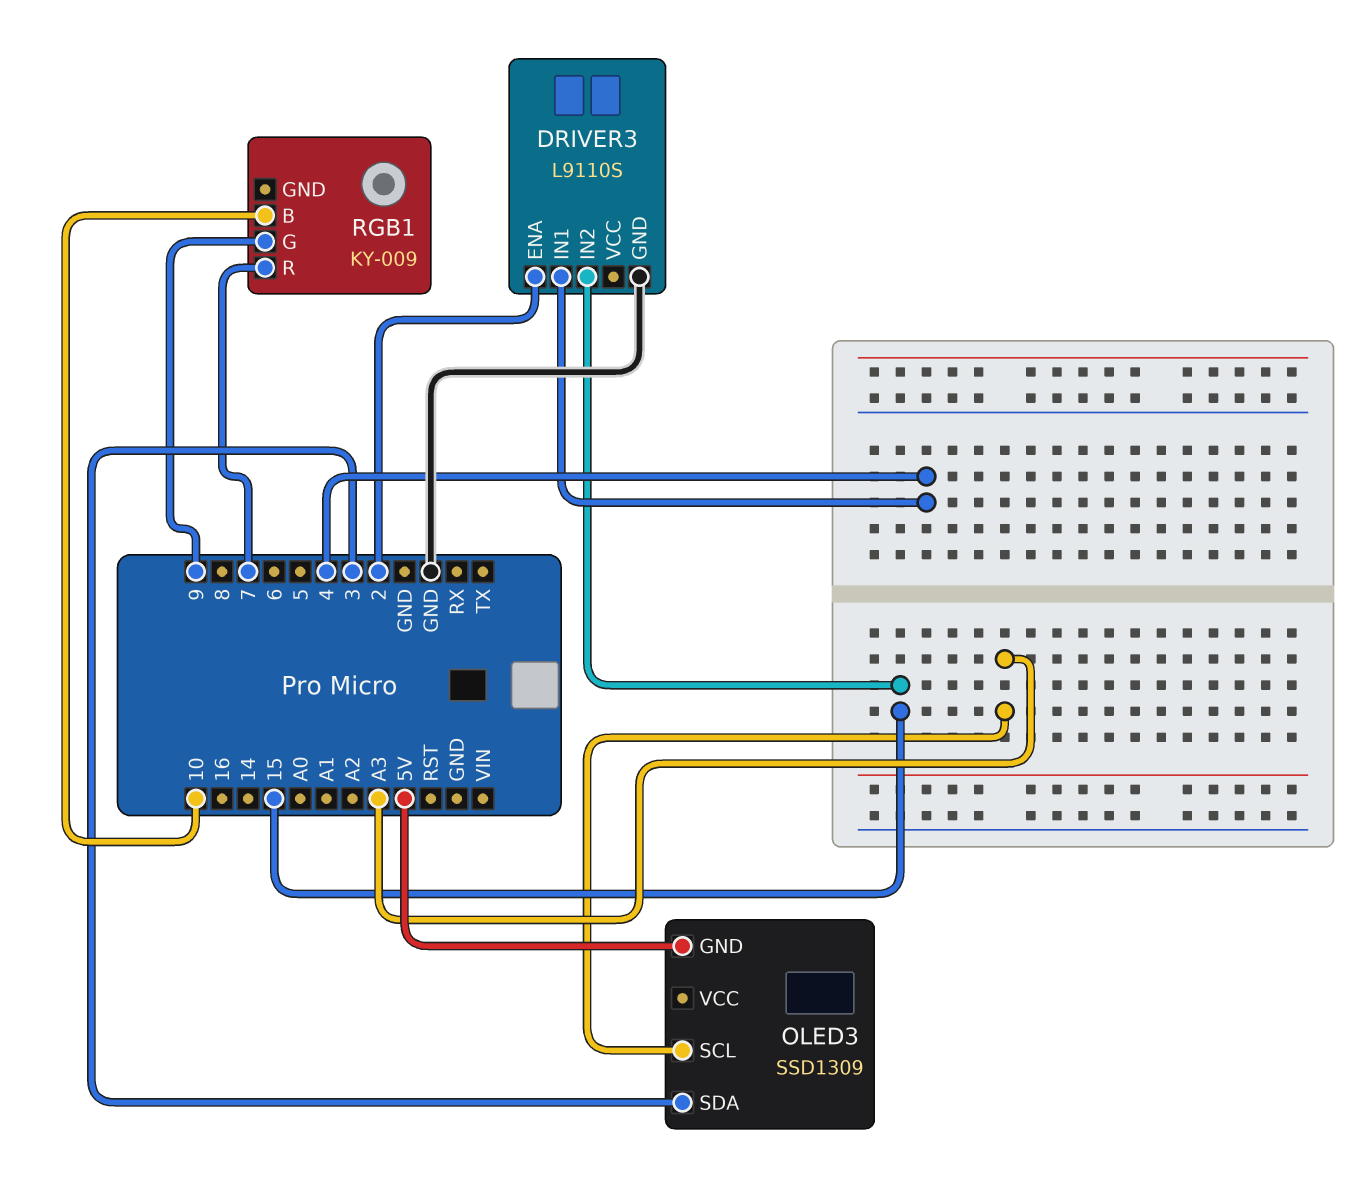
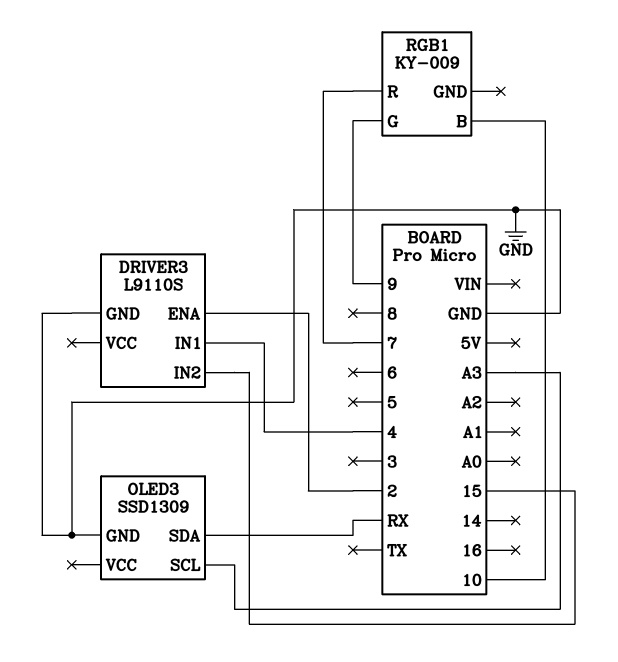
OLED3 pin GND: 5V -> GND
OLED3 pin SDA: 3 -> RX

